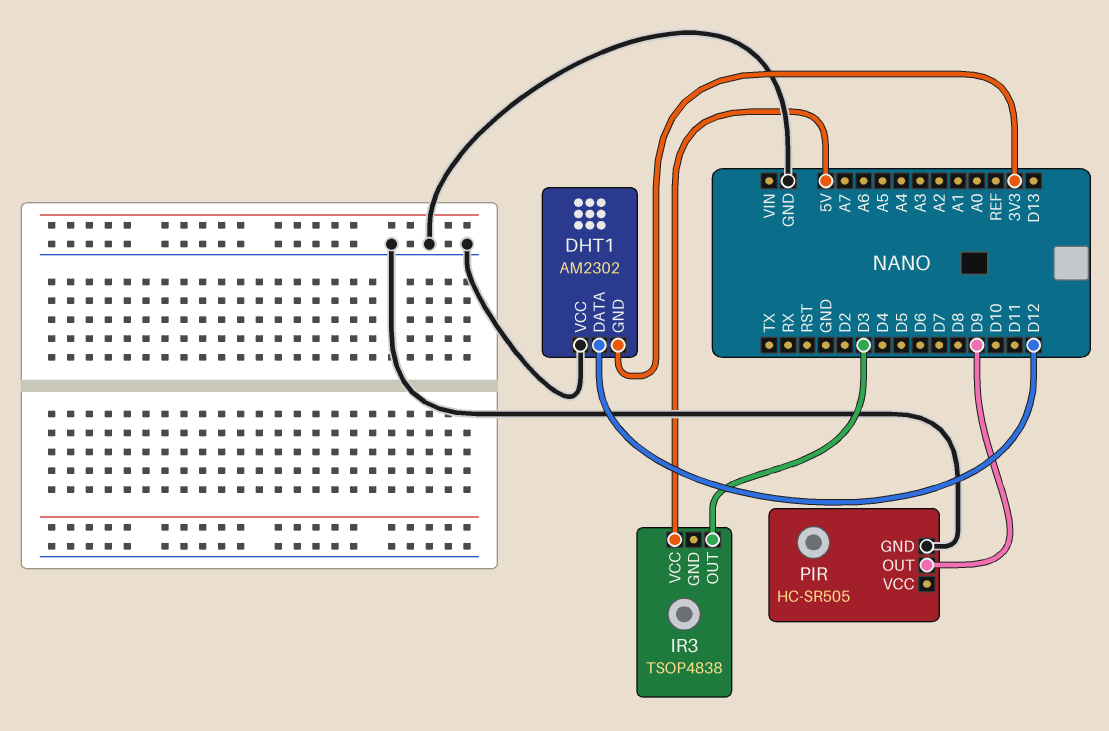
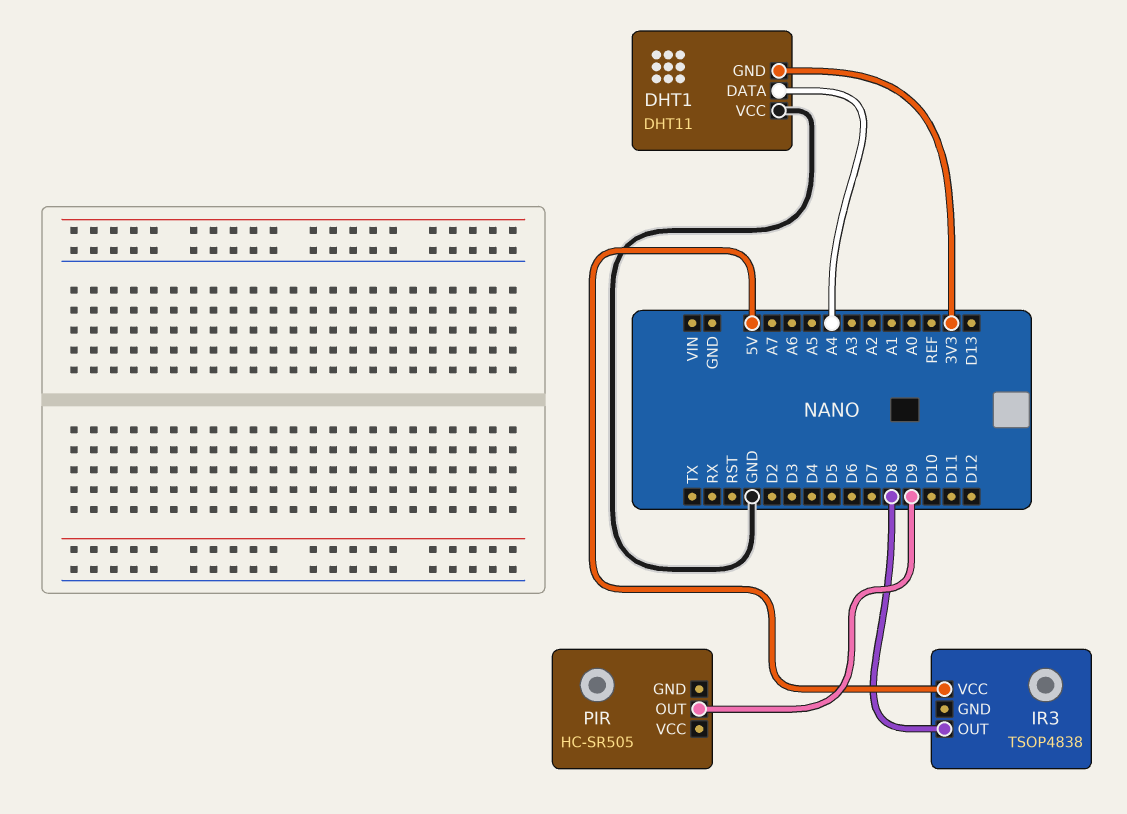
DHT1: AM2302 -> DHT11
DHT1 pin DATA: D12 -> A4
IR3 pin OUT: D3 -> D8
PIR pin GND: GND -> none

